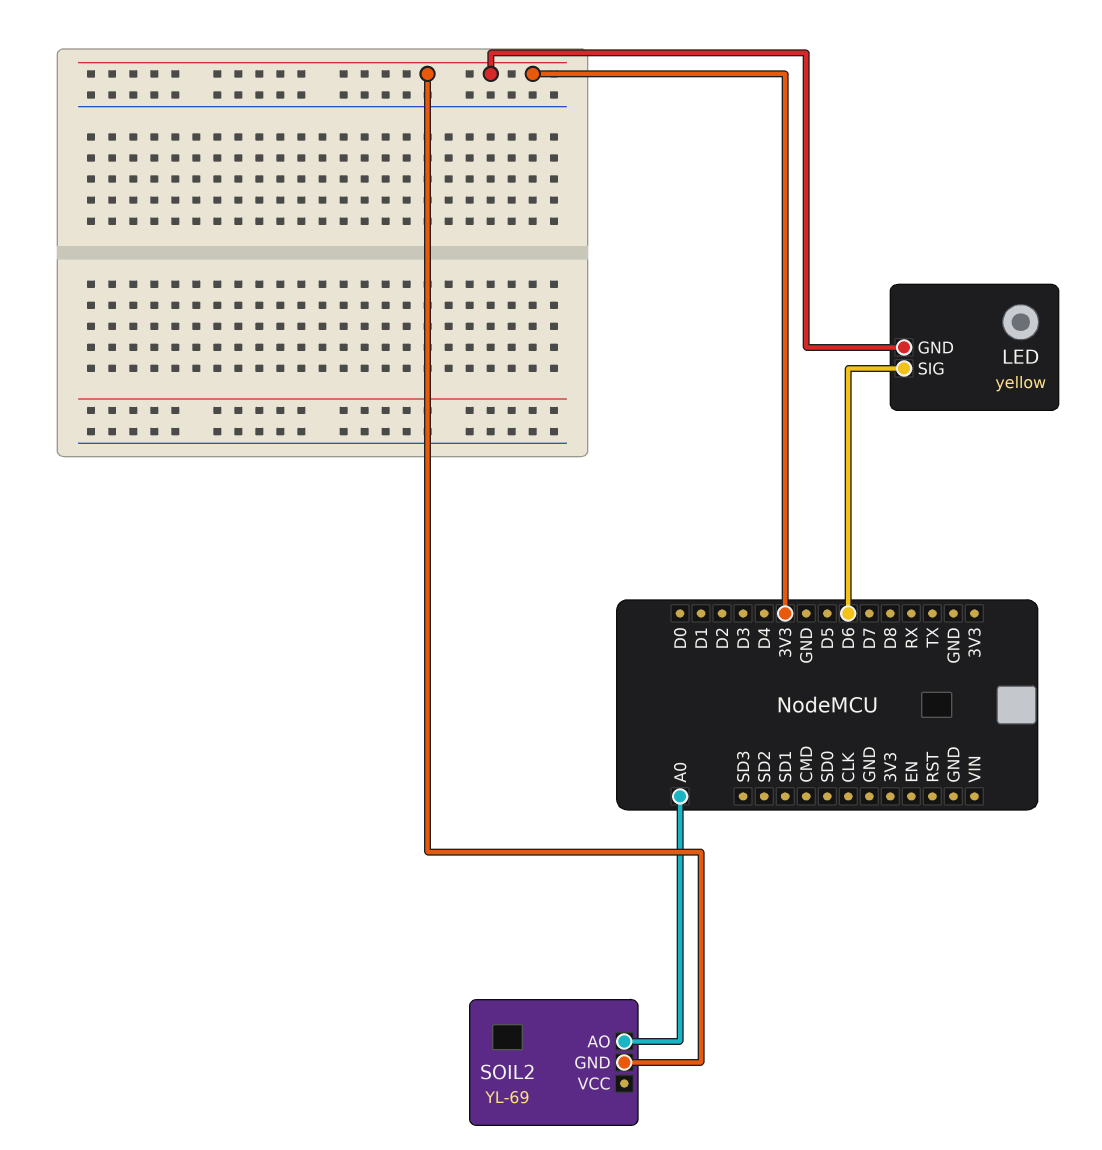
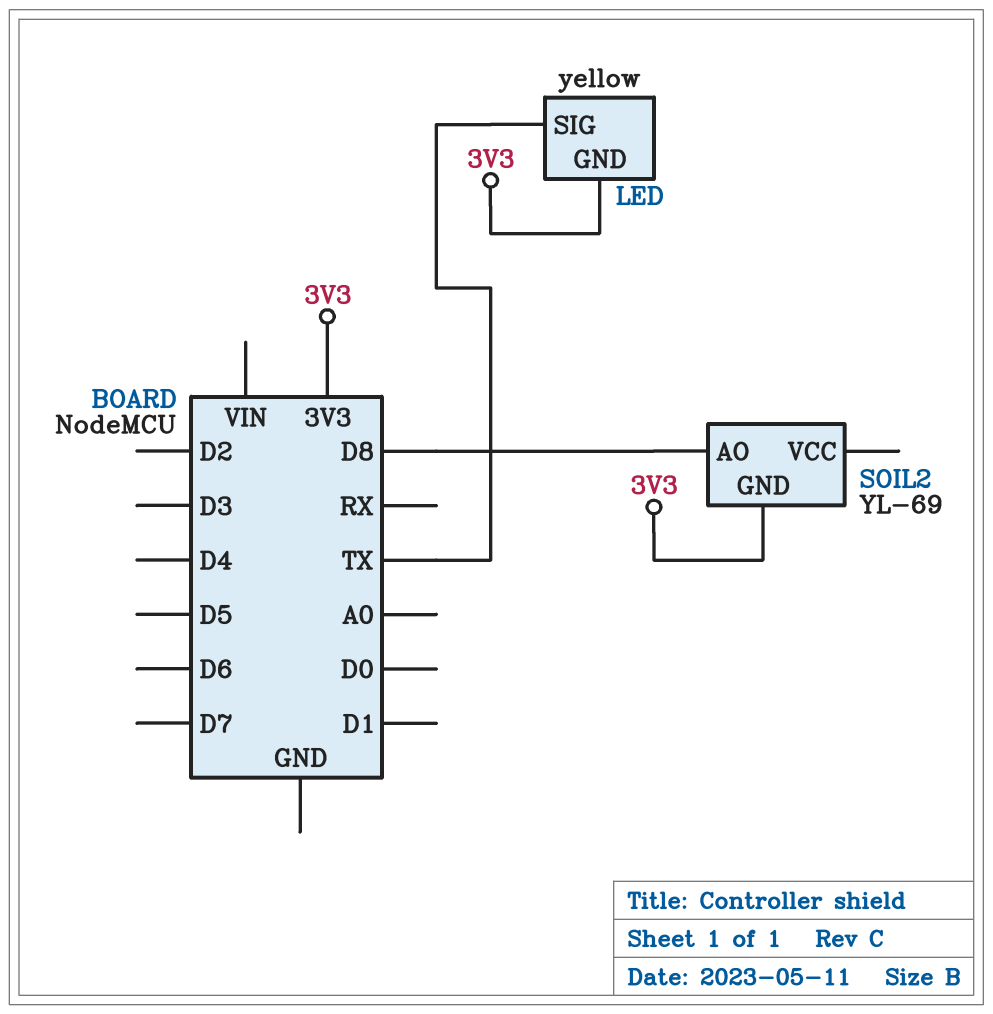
LED pin SIG: D6 -> TX
SOIL2 pin AO: A0 -> D8

